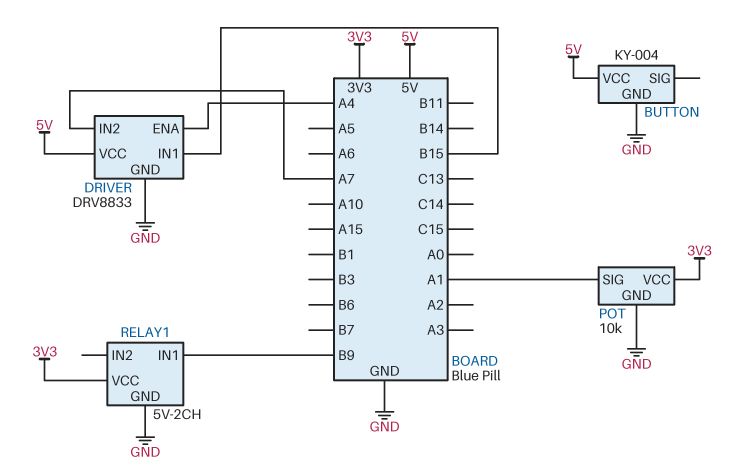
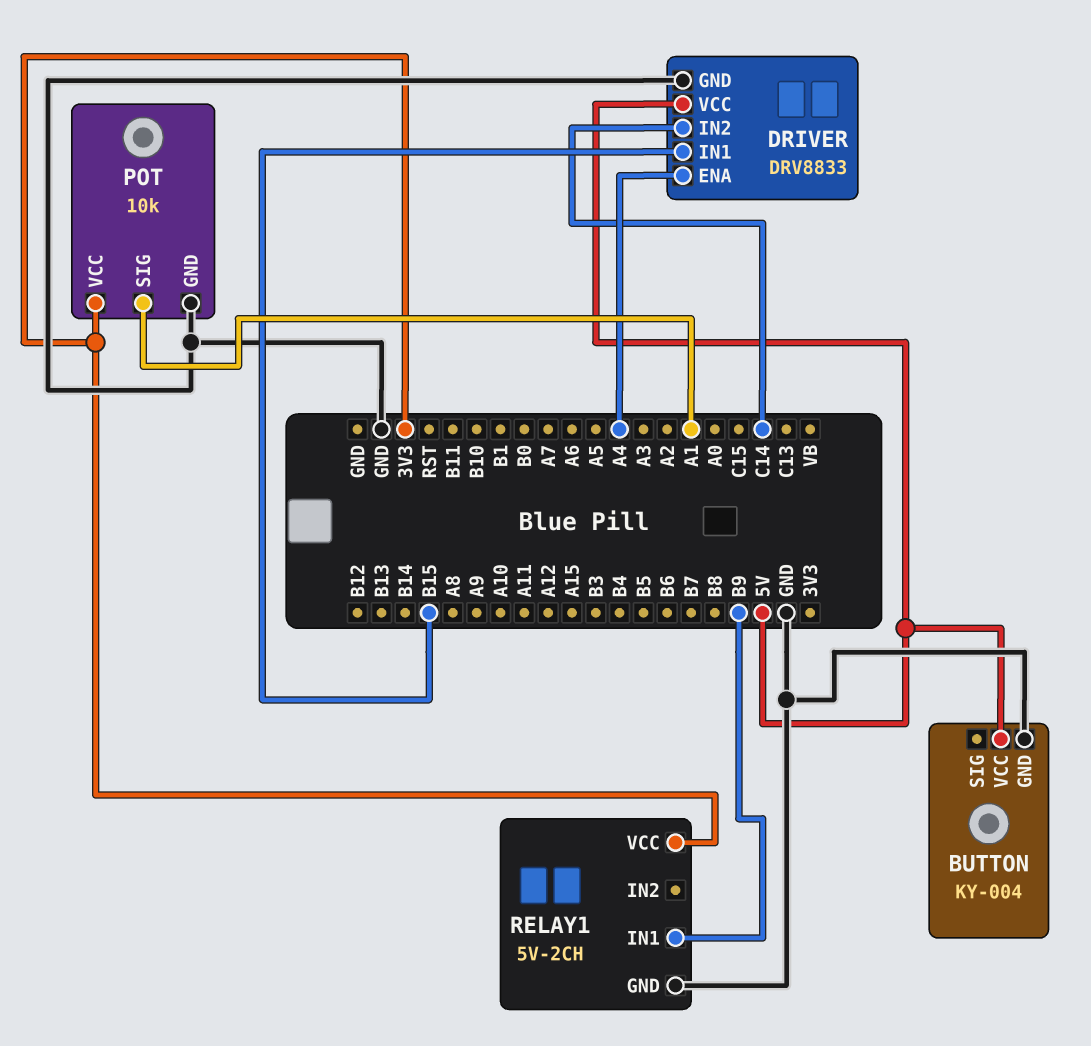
DRIVER pin IN2: A7 -> C14

